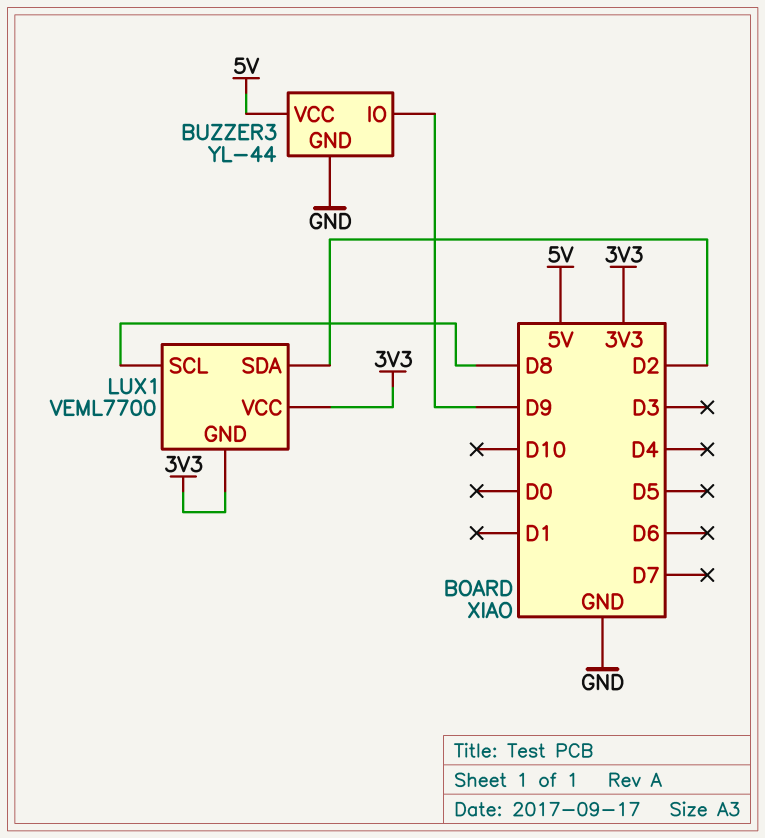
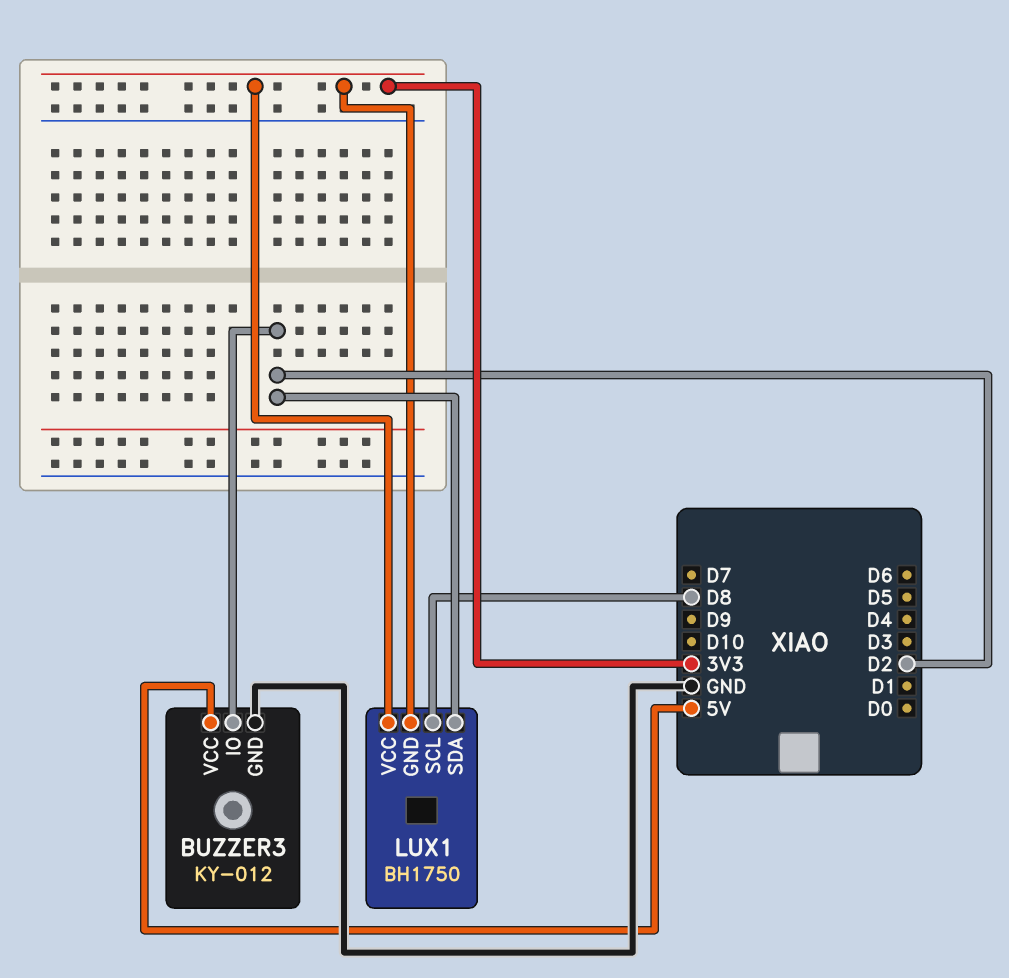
BUZZER3: YL-44 -> KY-012
BUZZER3 pin IO: D9 -> D2
LUX1: VEML7700 -> BH1750

